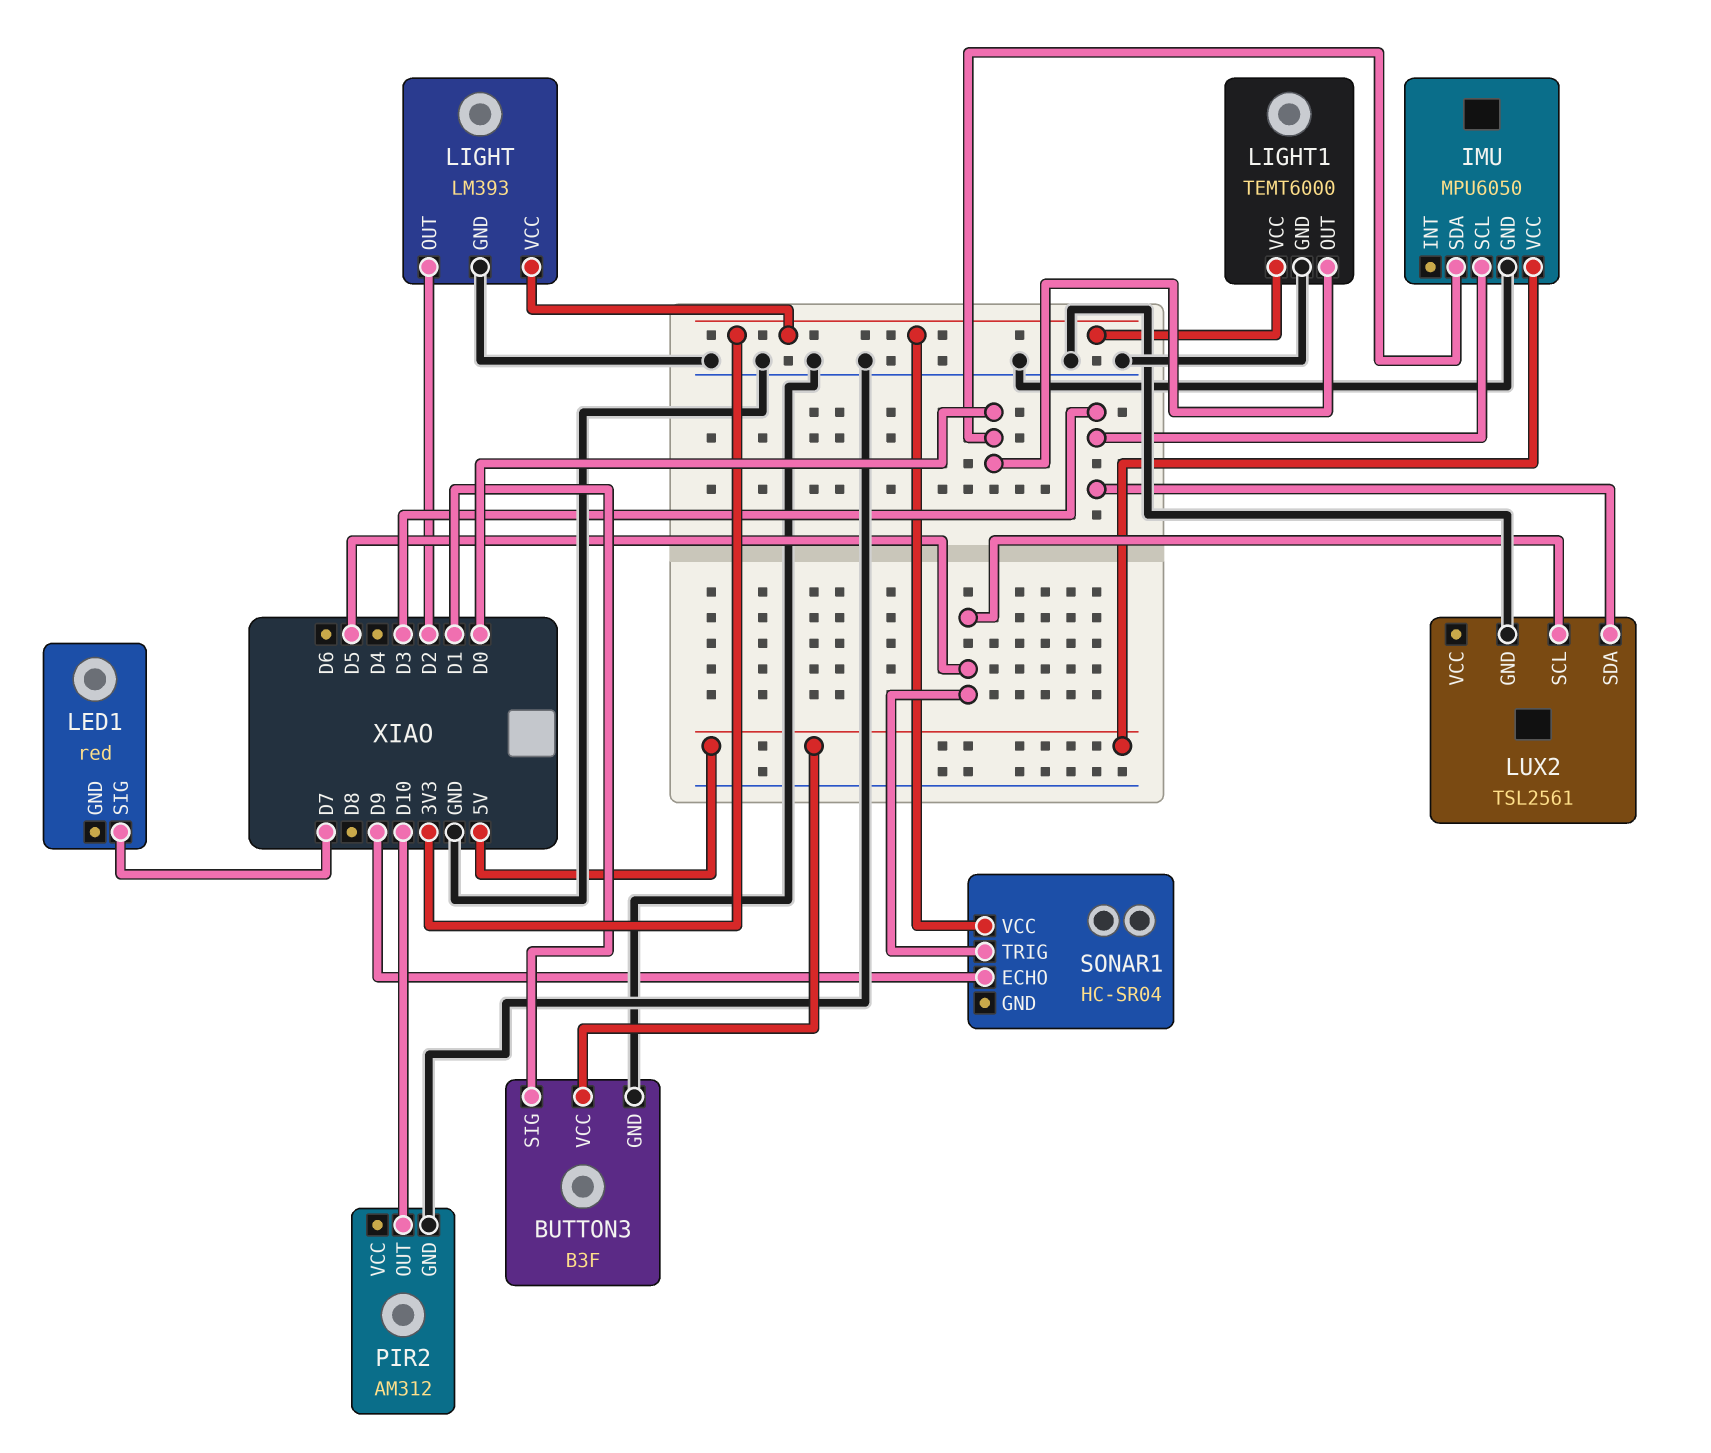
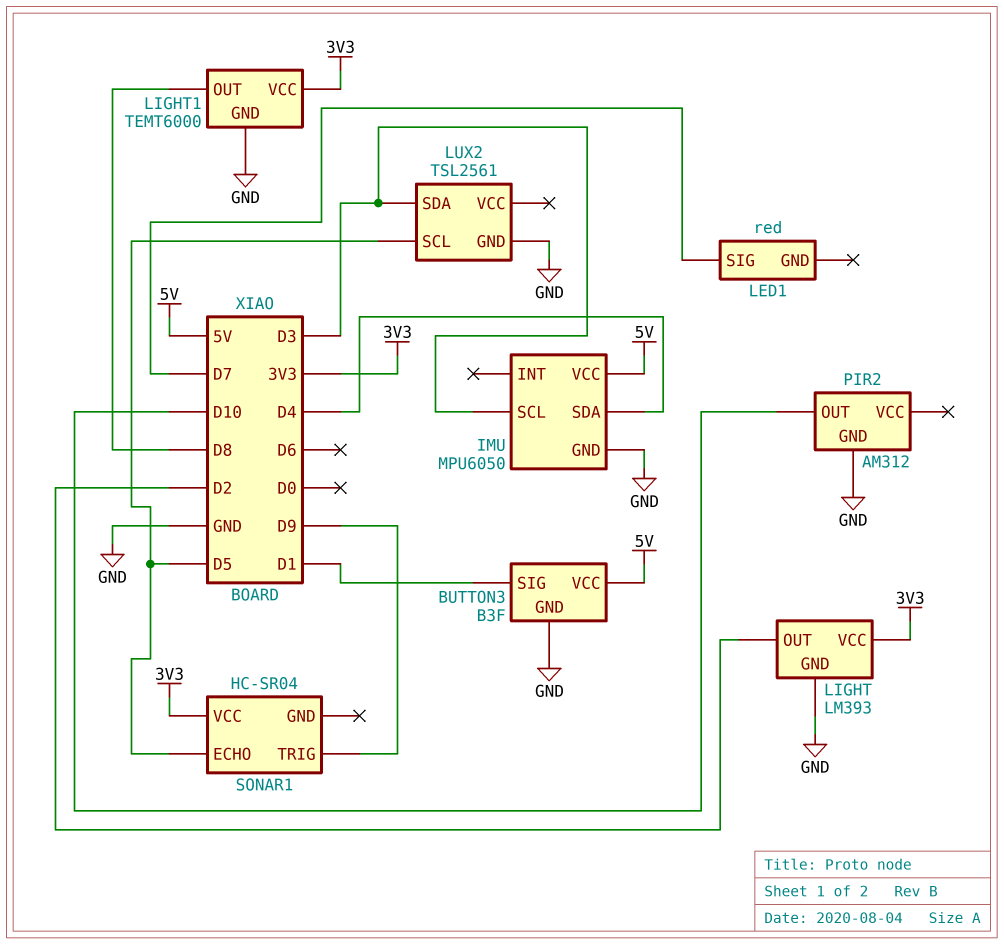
IMU pin SDA: D0 -> D4
LIGHT1 pin OUT: D0 -> D8
SONAR1 pin ECHO: D9 -> D5
SONAR1 pin TRIG: D5 -> D9

